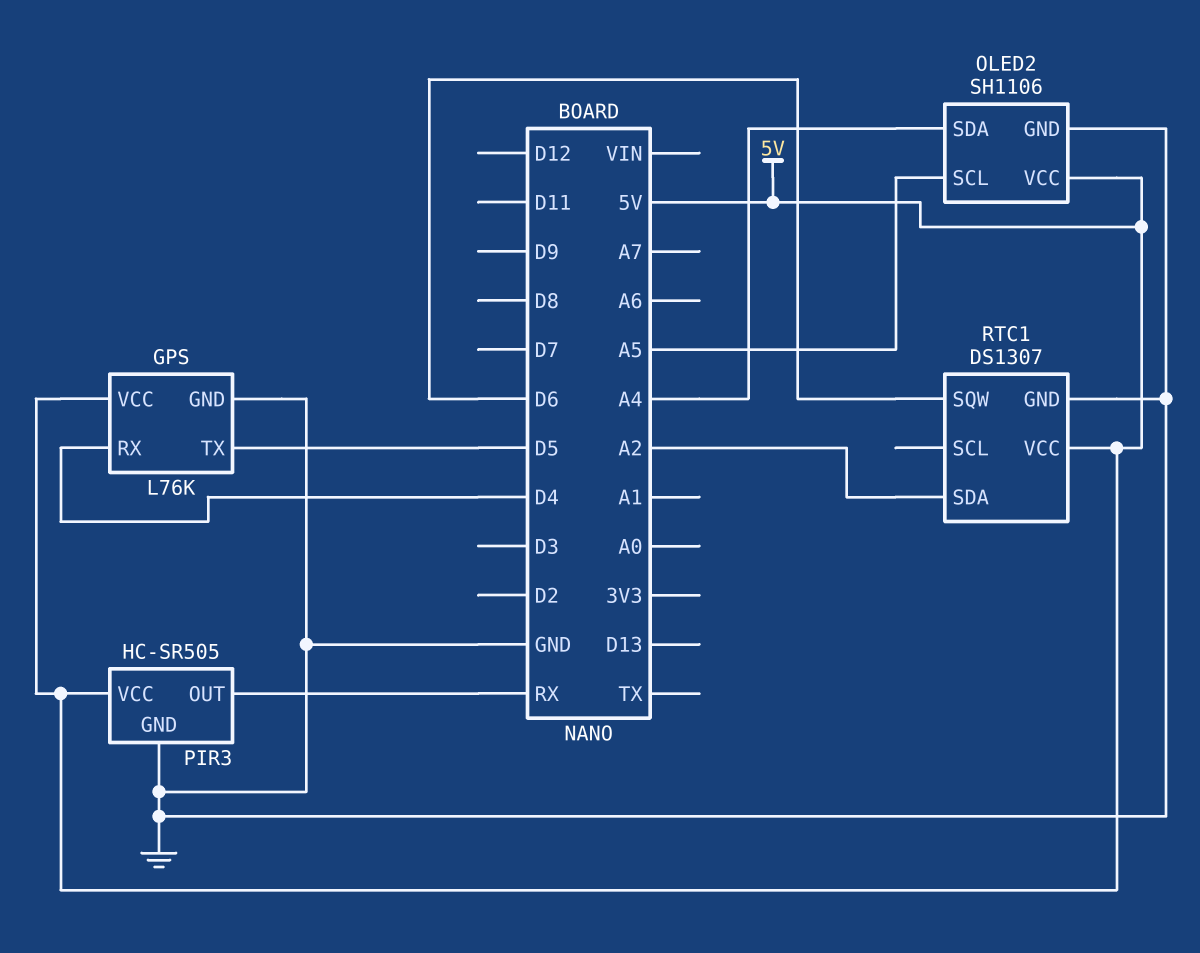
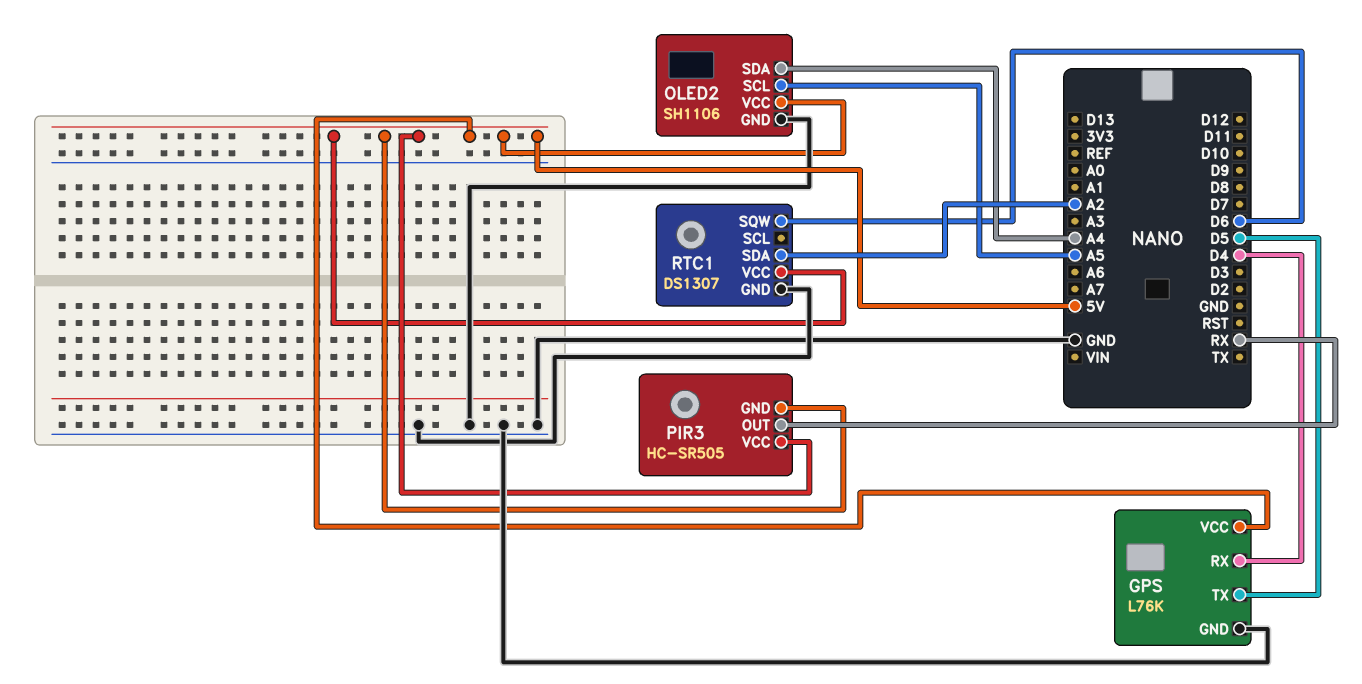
PIR3 pin GND: GND -> 5V

